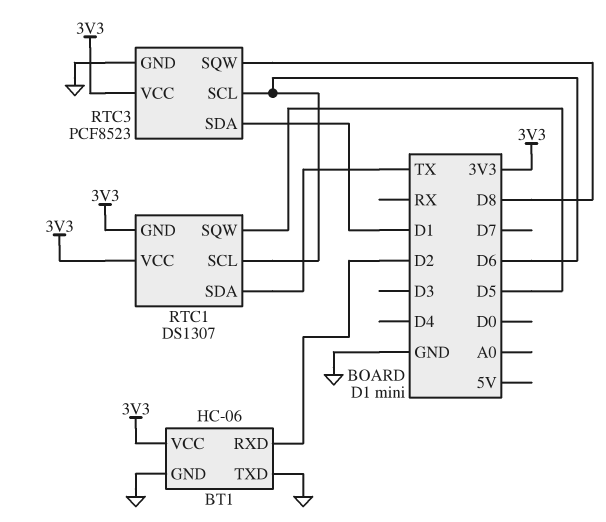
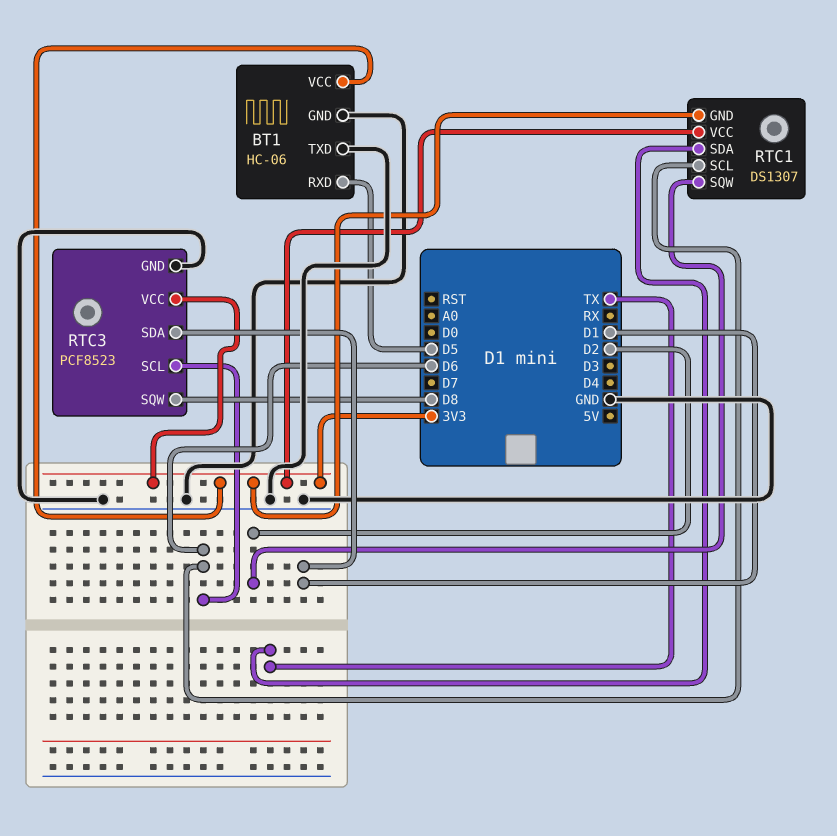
BT1 pin RXD: D2 -> D5
RTC1 pin SQW: D5 -> D2

